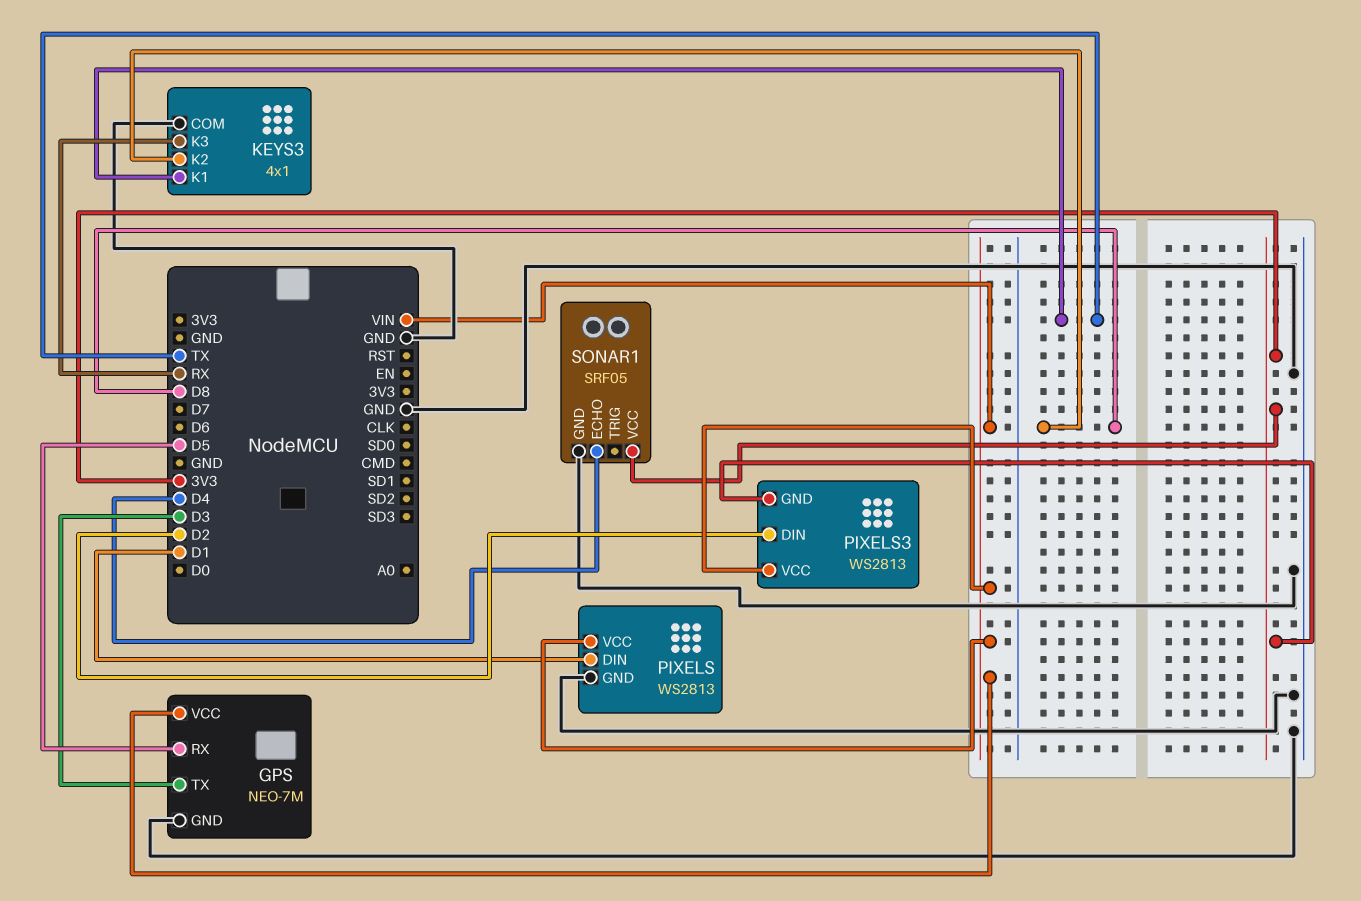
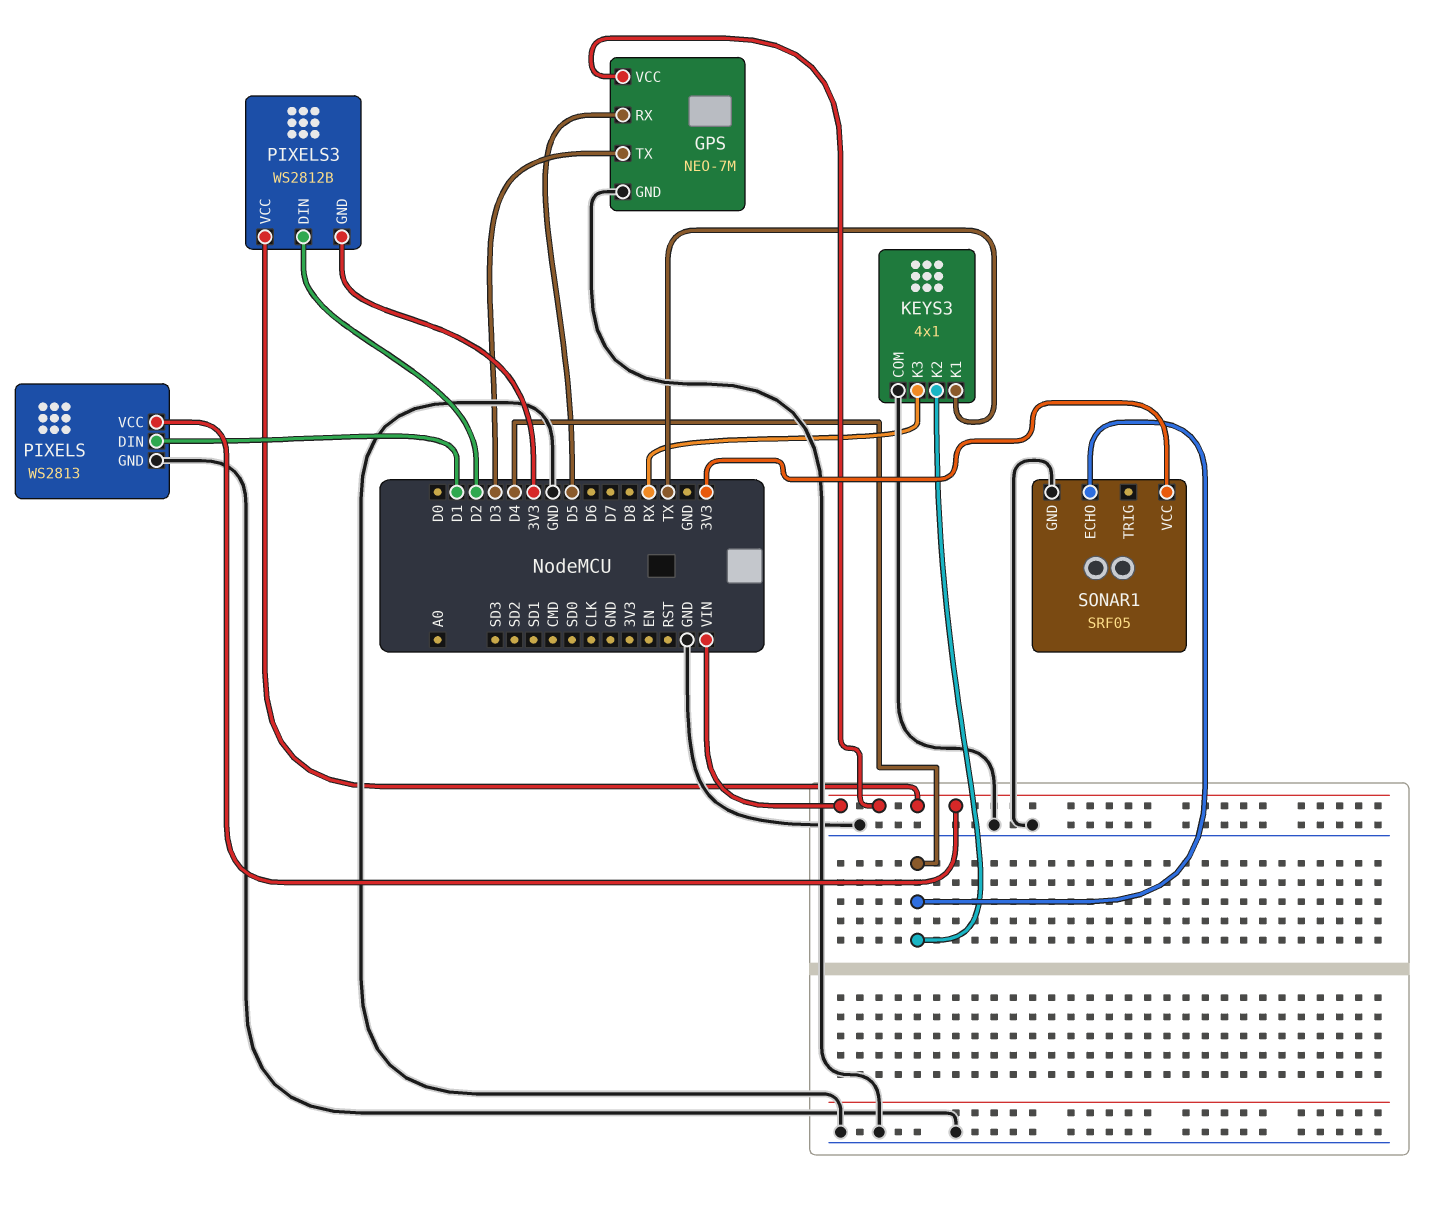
KEYS3 pin K2: D8 -> D4
PIXELS3: WS2813 -> WS2812B

